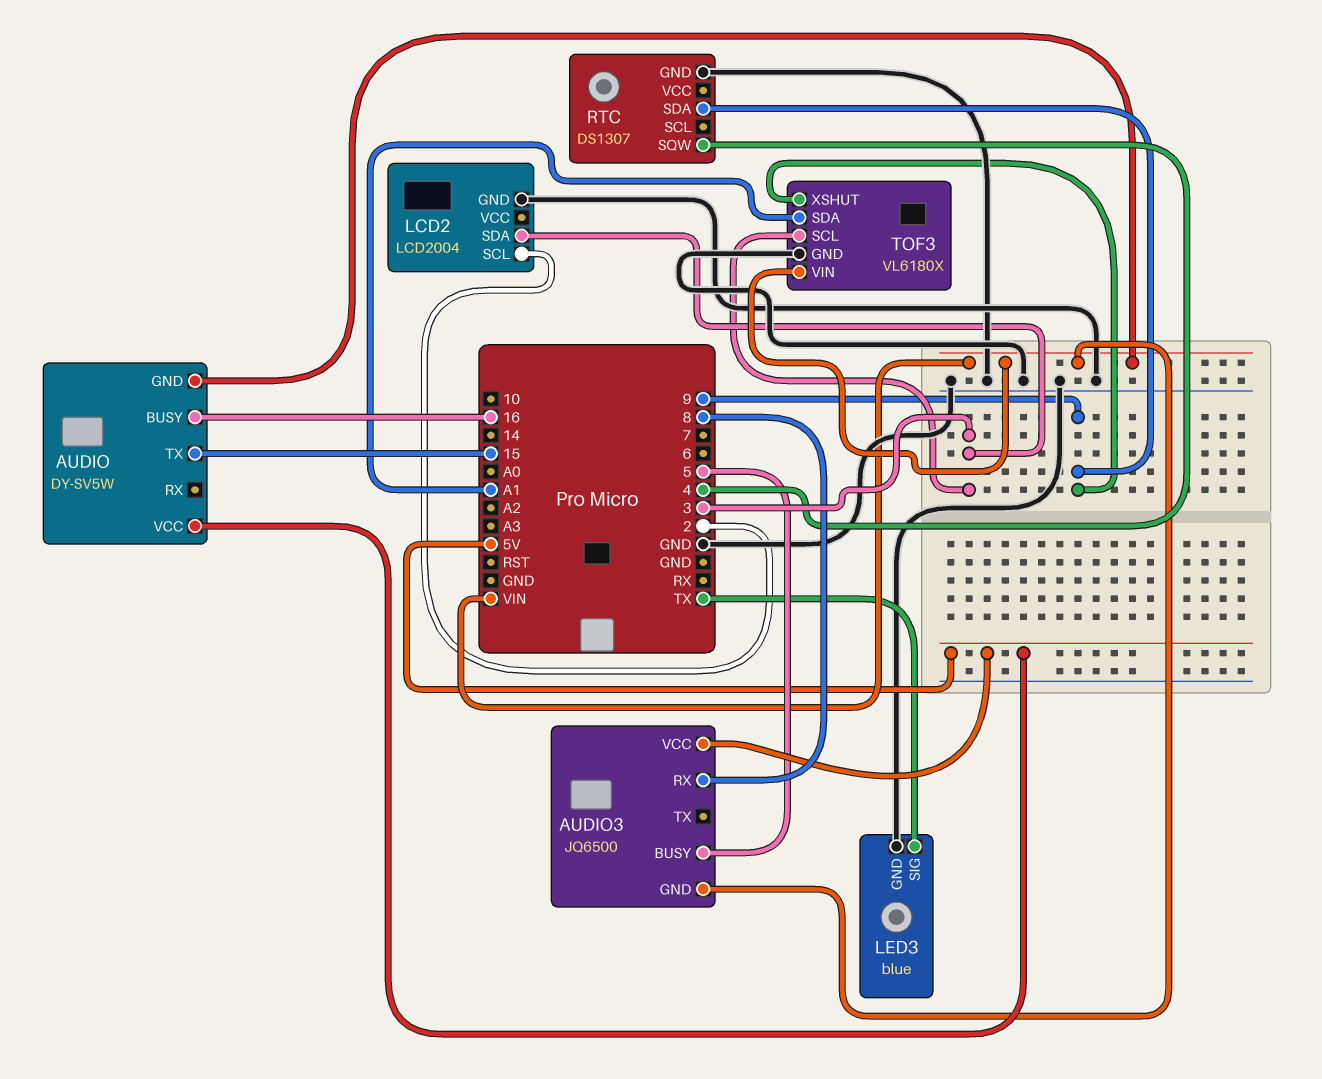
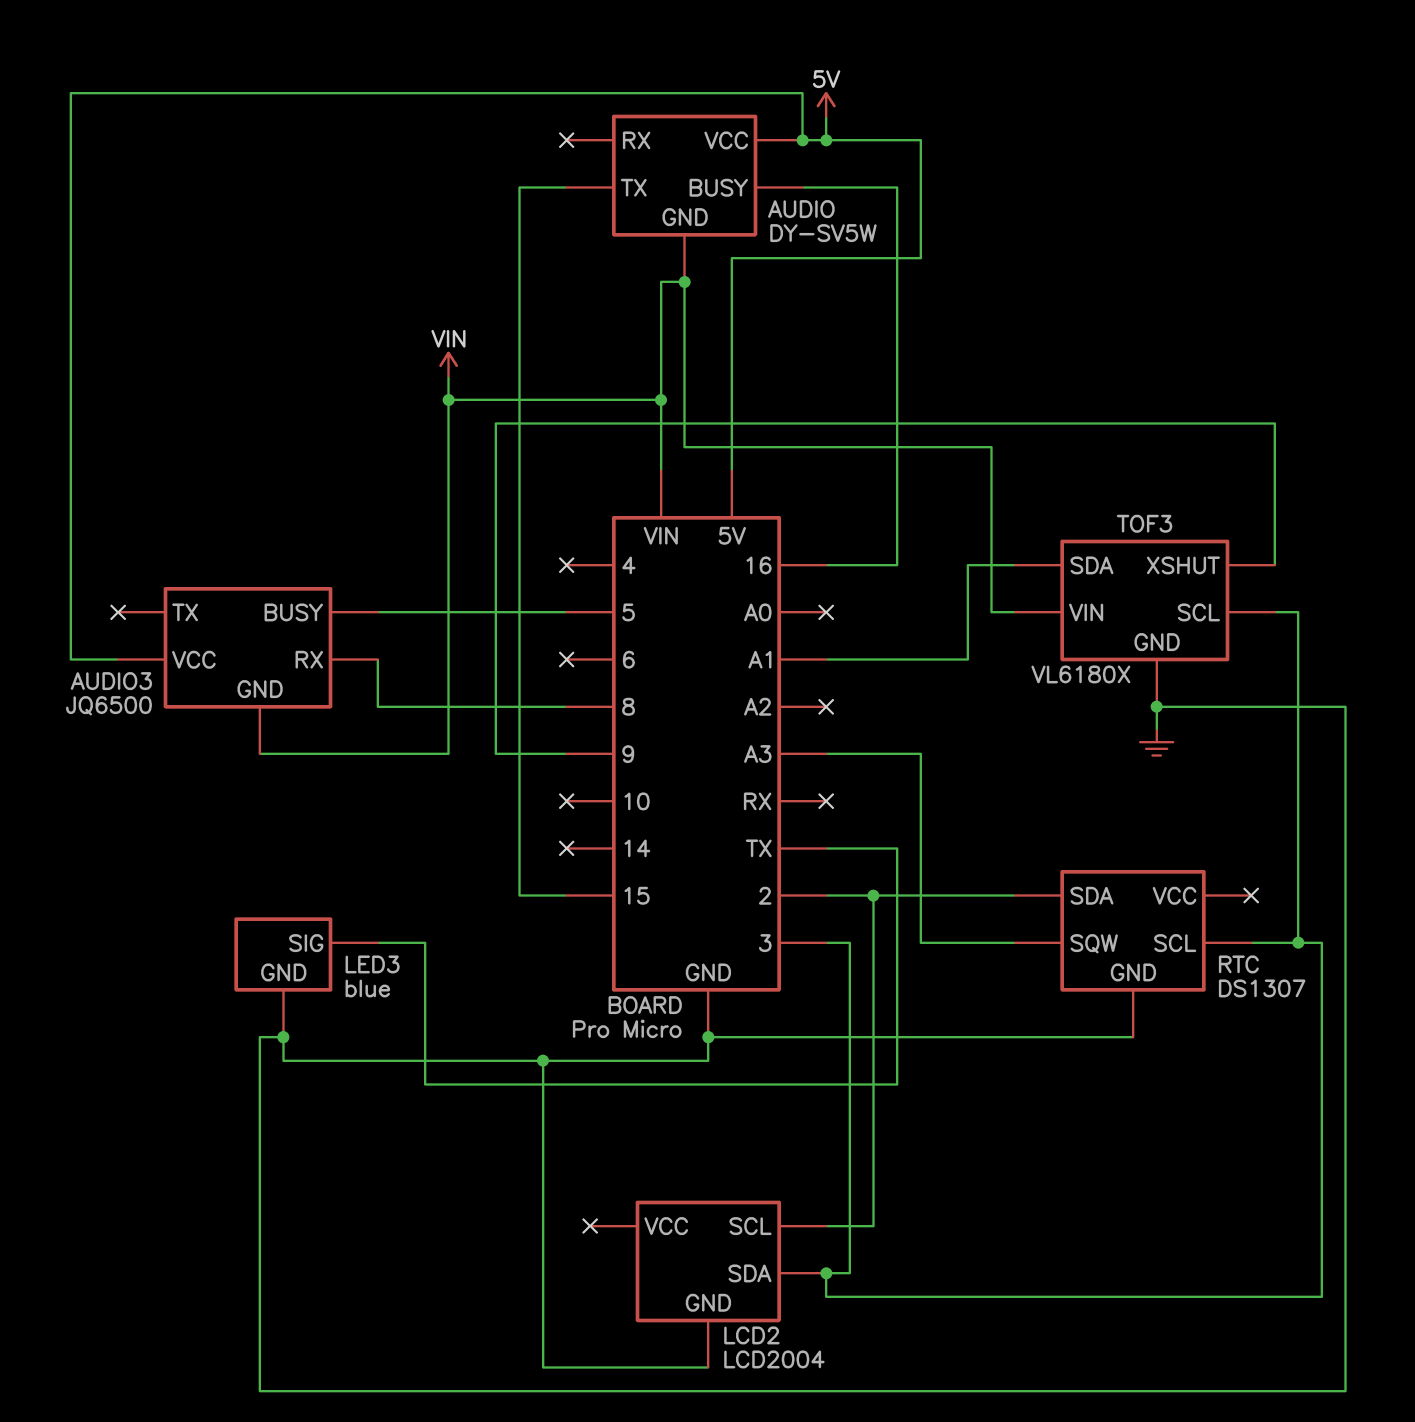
RTC pin SCL: none -> 3
RTC pin SDA: 9 -> 2
RTC pin SQW: 4 -> A3

